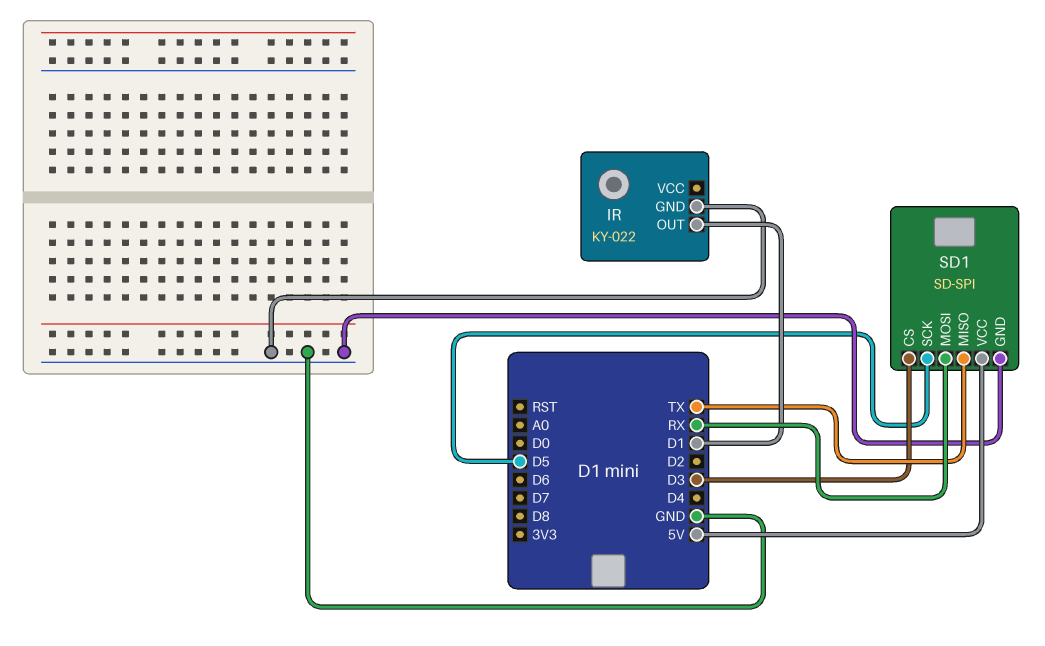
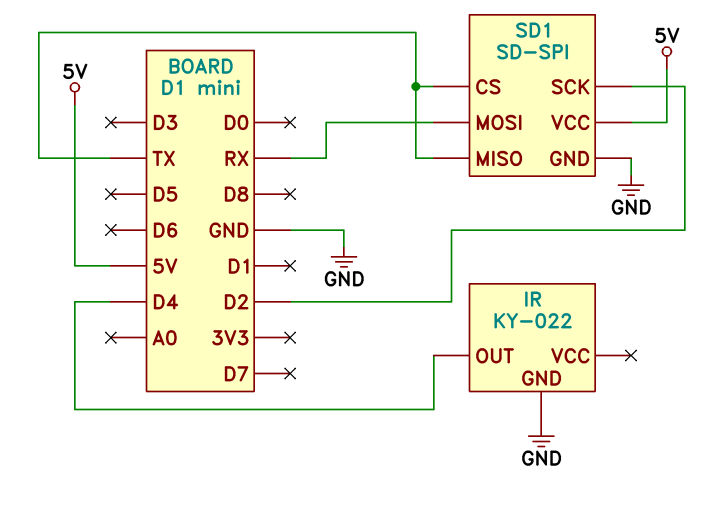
IR pin OUT: D1 -> D4
SD1 pin CS: D3 -> TX
SD1 pin SCK: D5 -> D2

